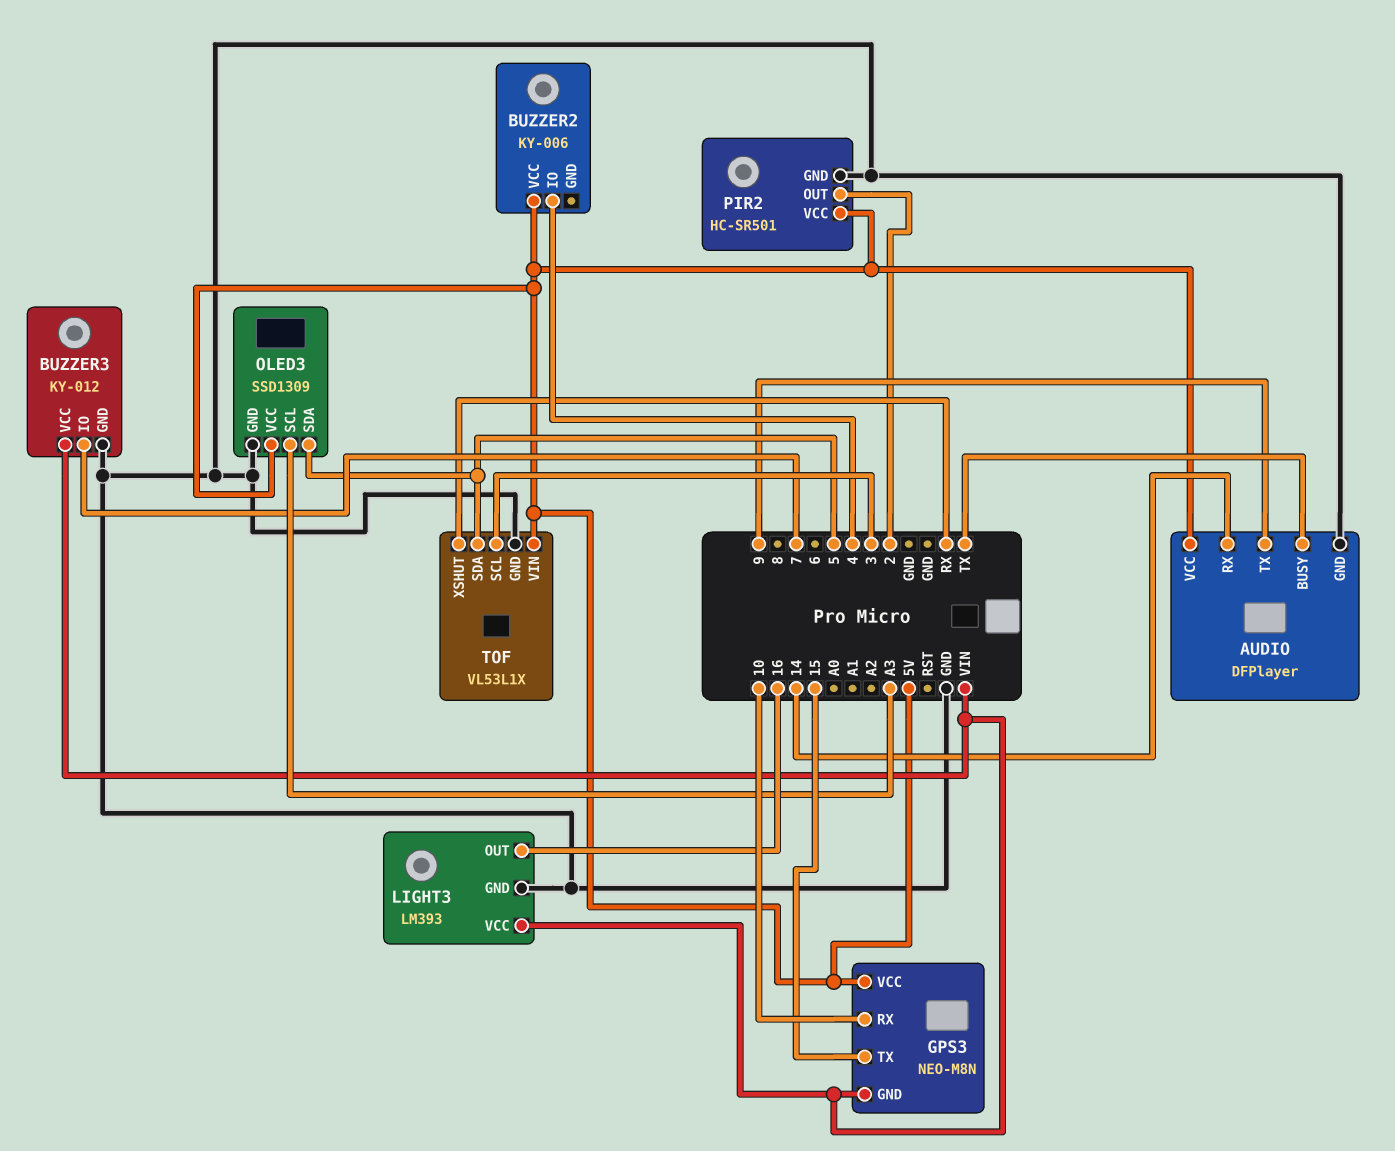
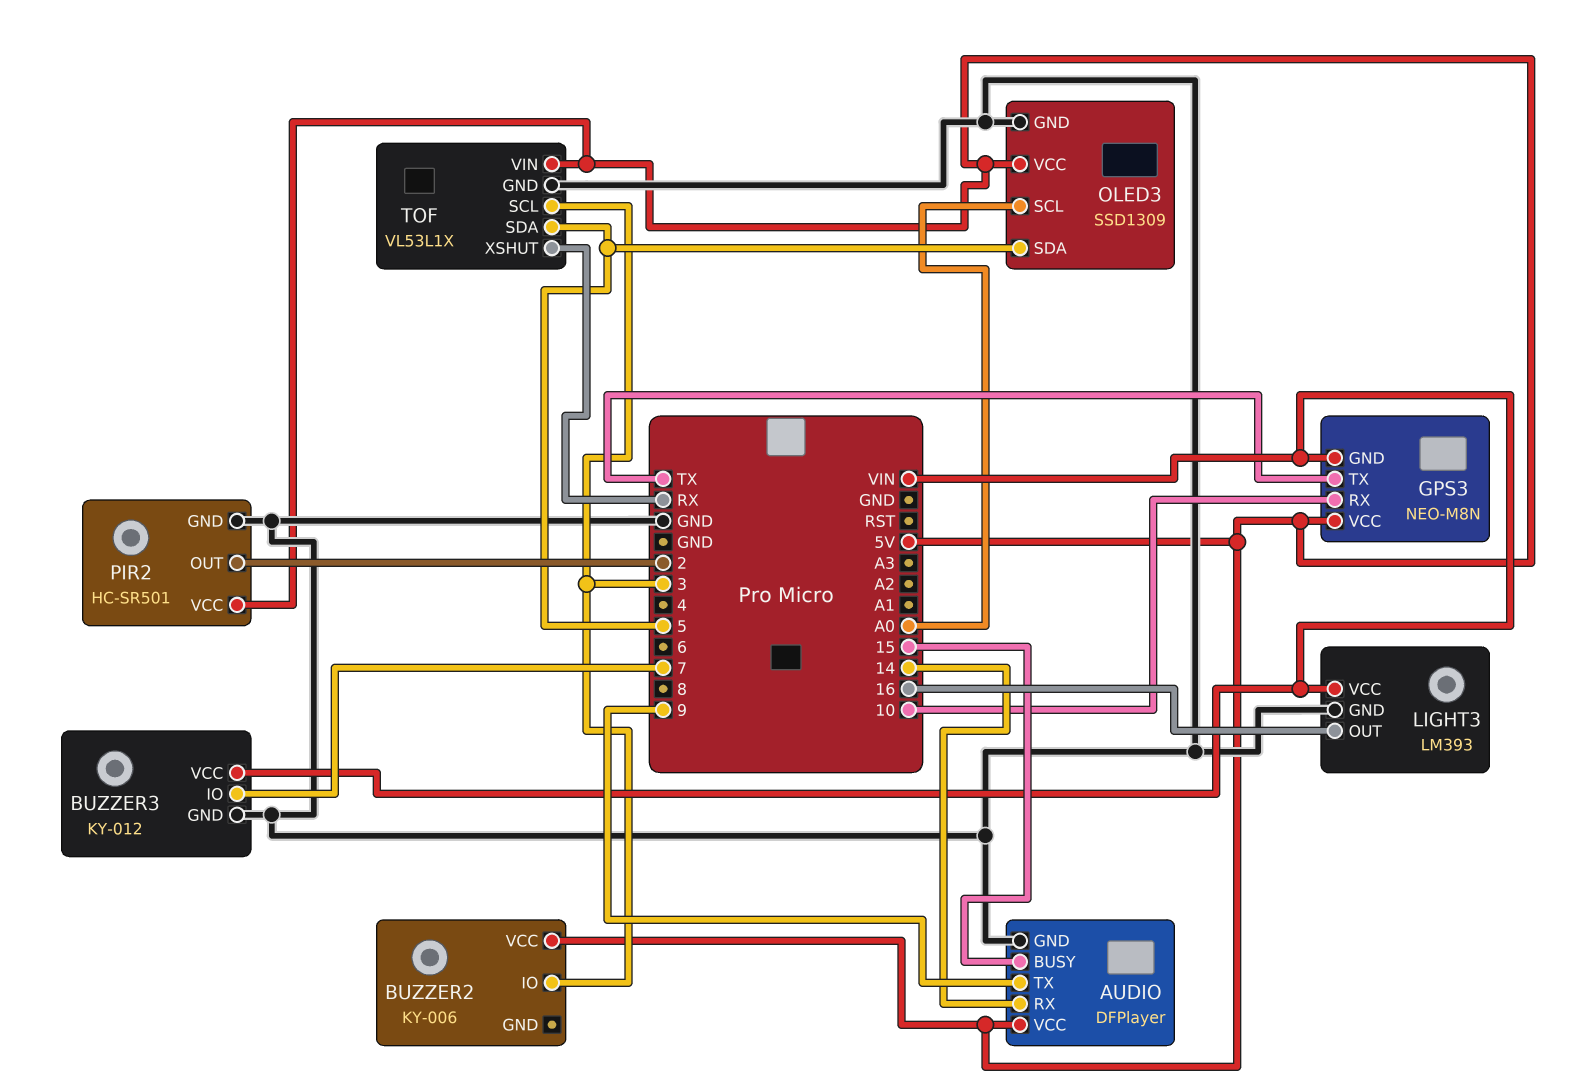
AUDIO pin BUSY: TX -> 15
BUZZER2 pin IO: 4 -> 3
GPS3 pin TX: 15 -> TX
OLED3 pin SCL: A3 -> A0

